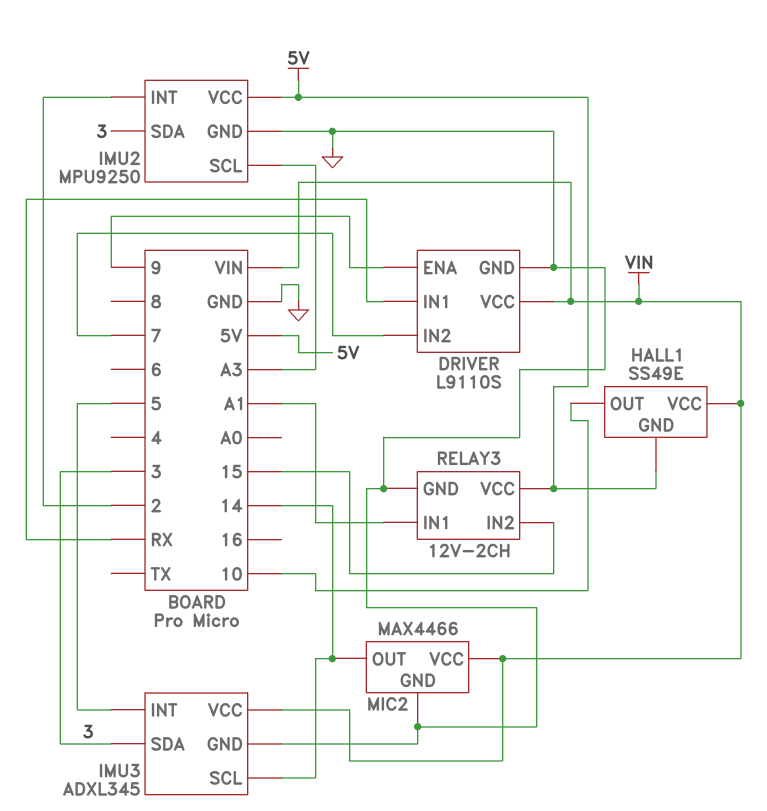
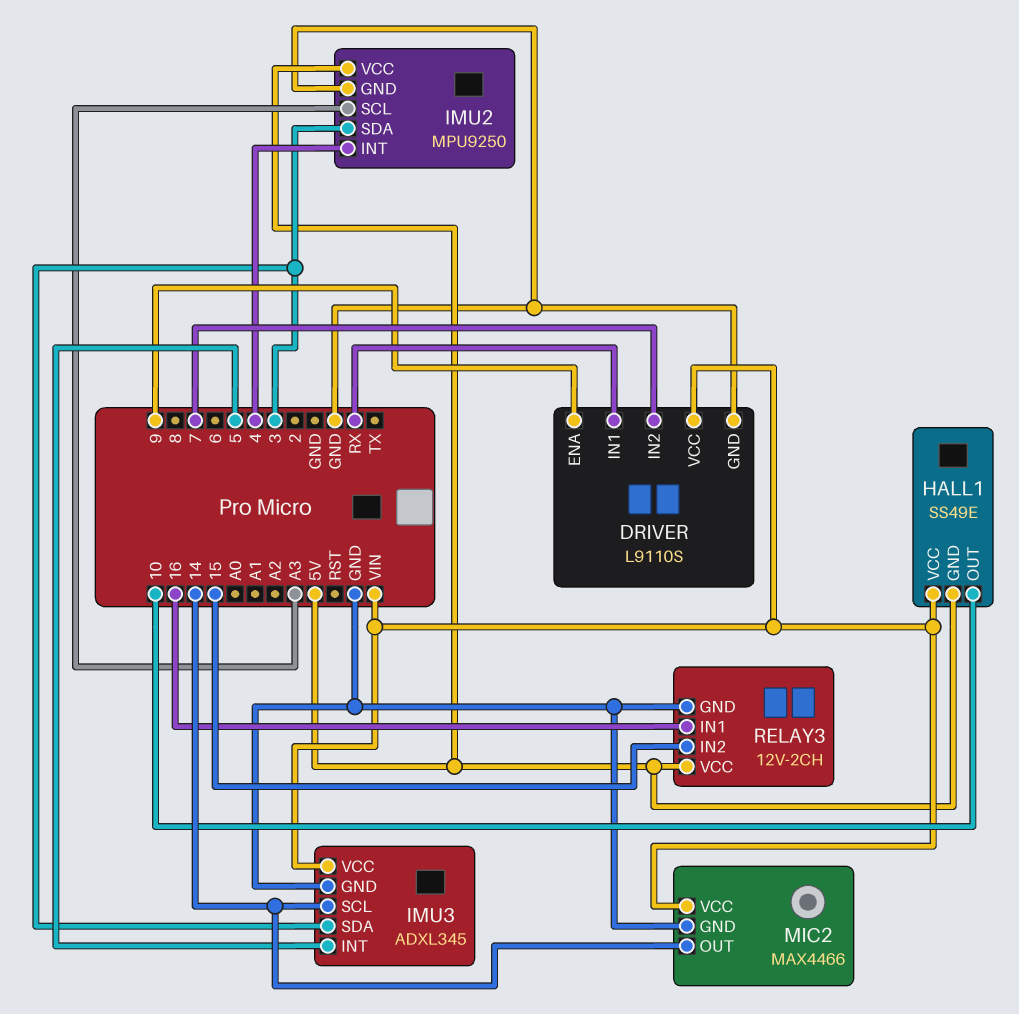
IMU2 pin INT: 2 -> 4
RELAY3 pin IN1: A1 -> 16

